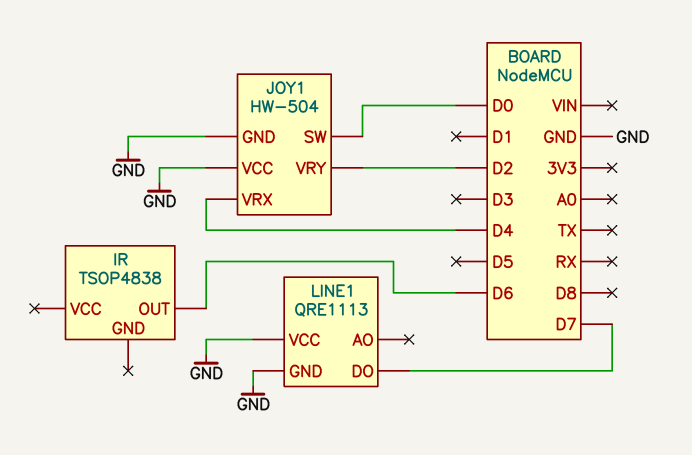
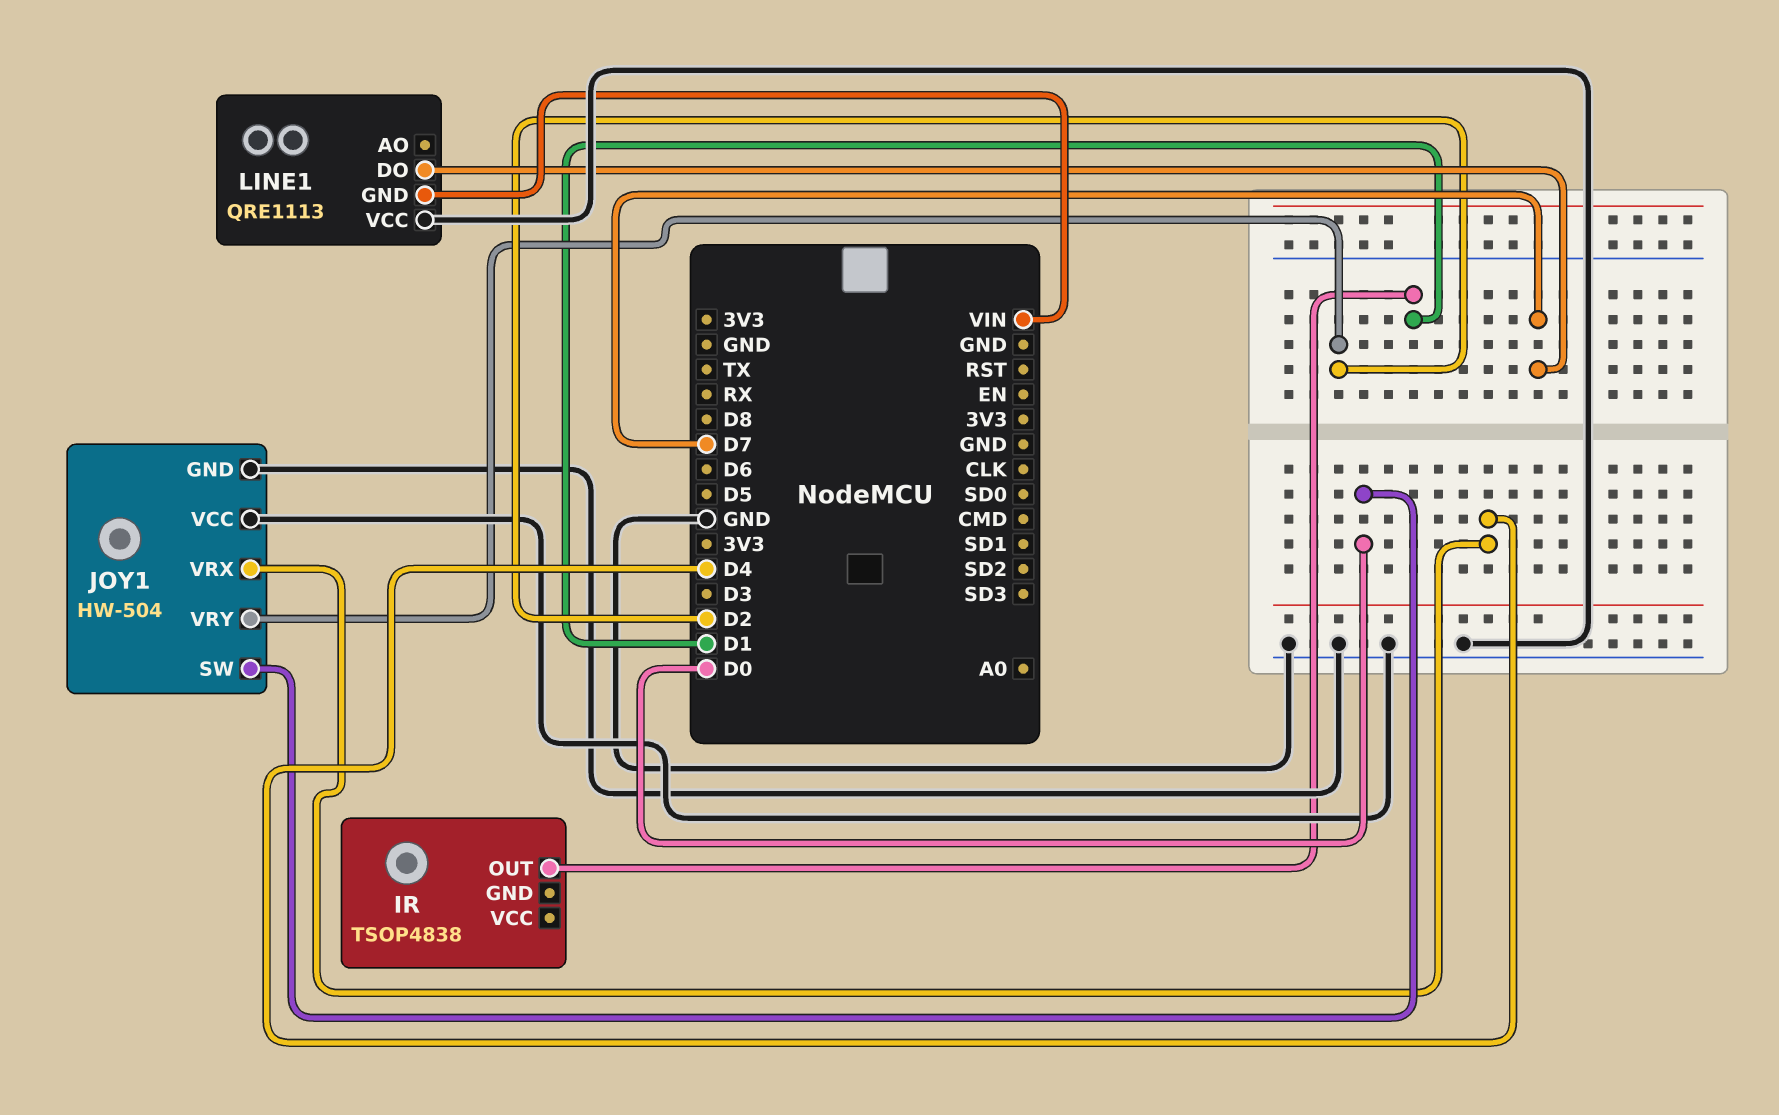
IR pin OUT: D6 -> D1
LINE1 pin GND: GND -> VIN

